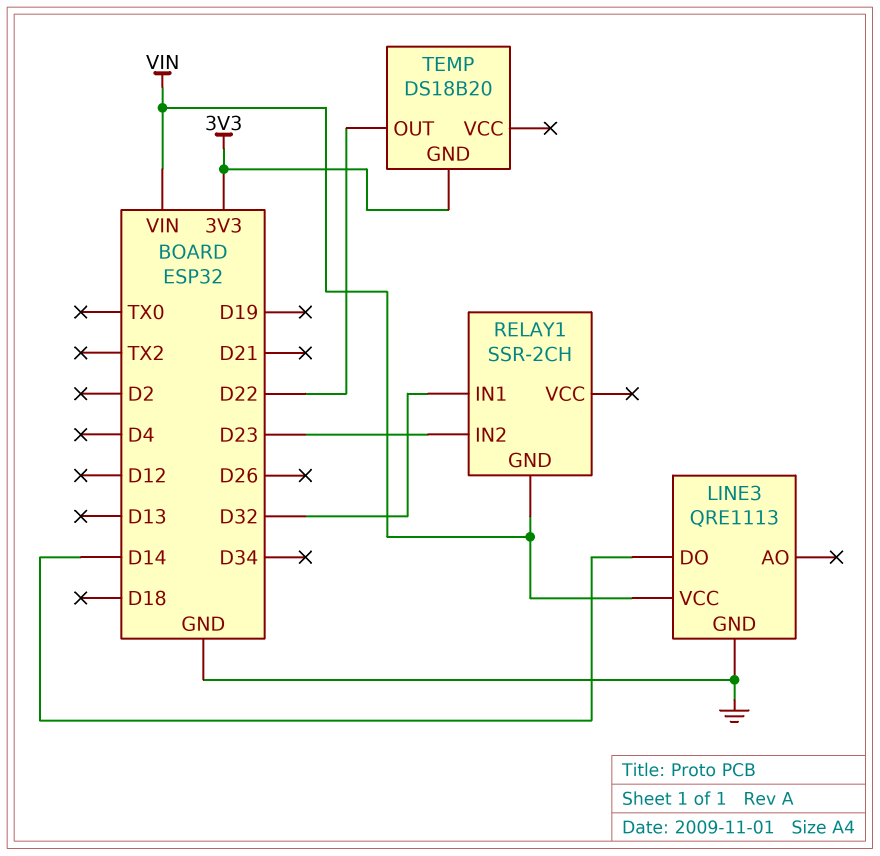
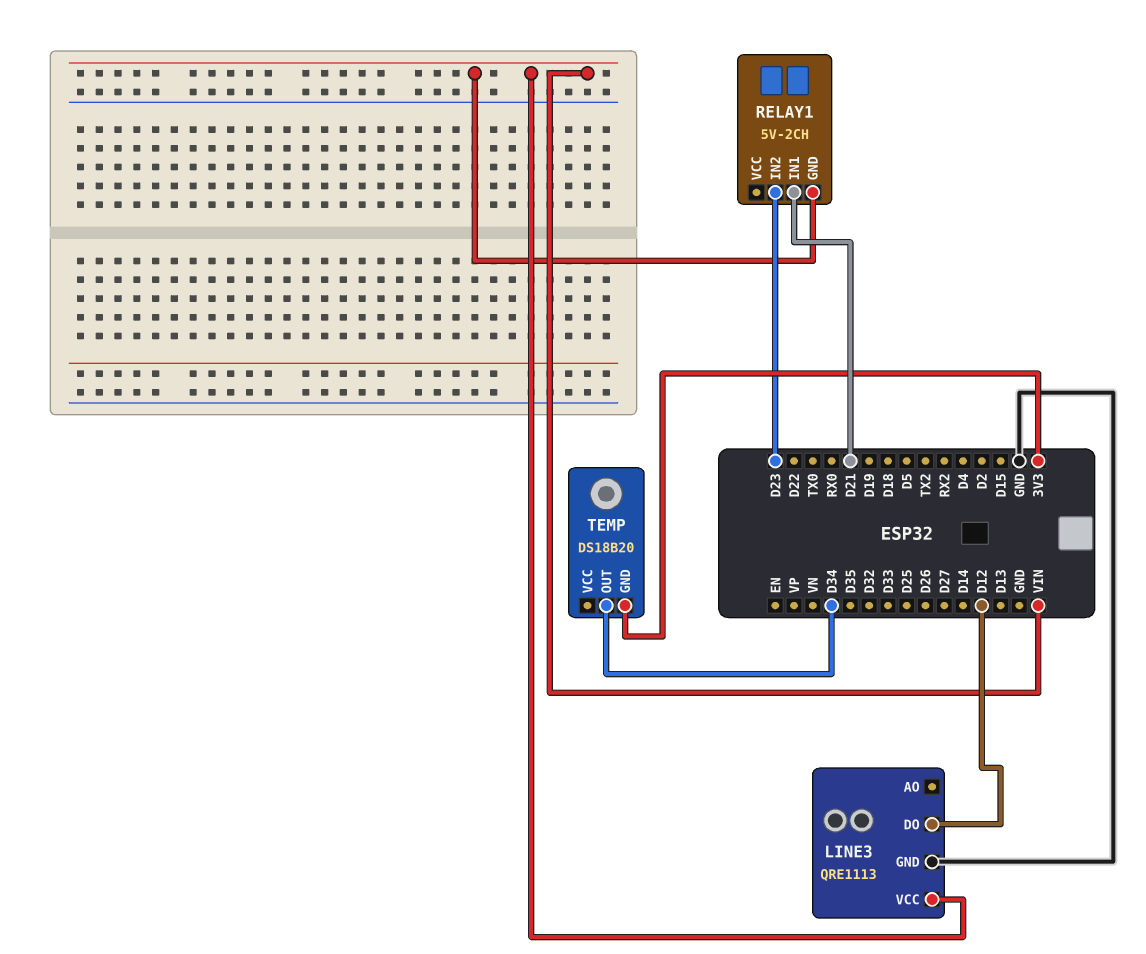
LINE3 pin DO: D14 -> D12
RELAY1: SSR-2CH -> 5V-2CH
RELAY1 pin IN1: D32 -> D21
TEMP pin OUT: D22 -> D34

